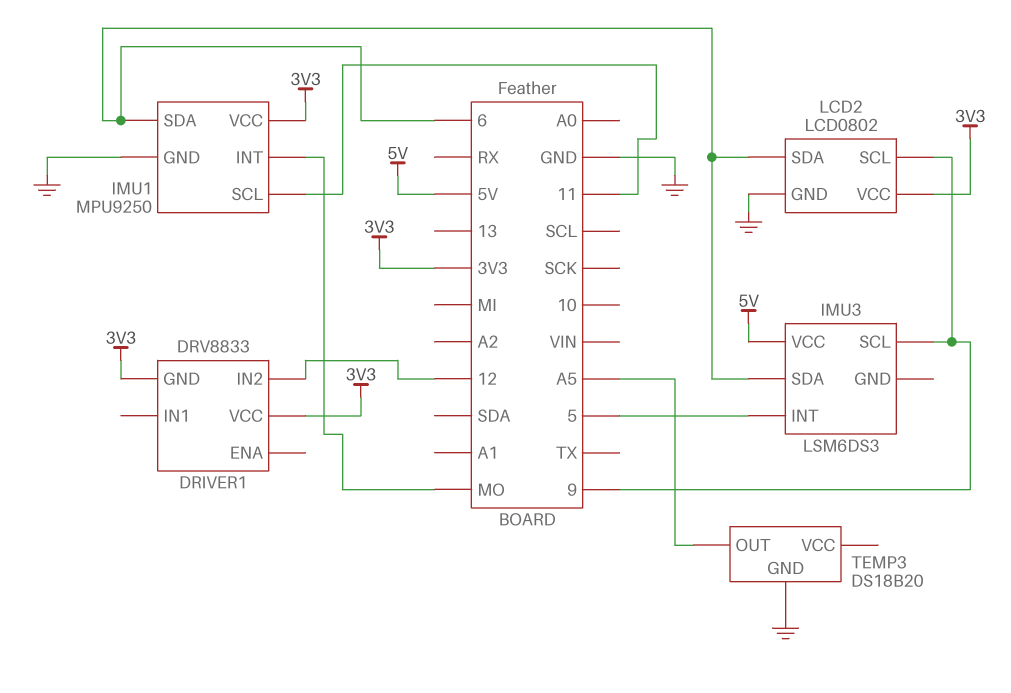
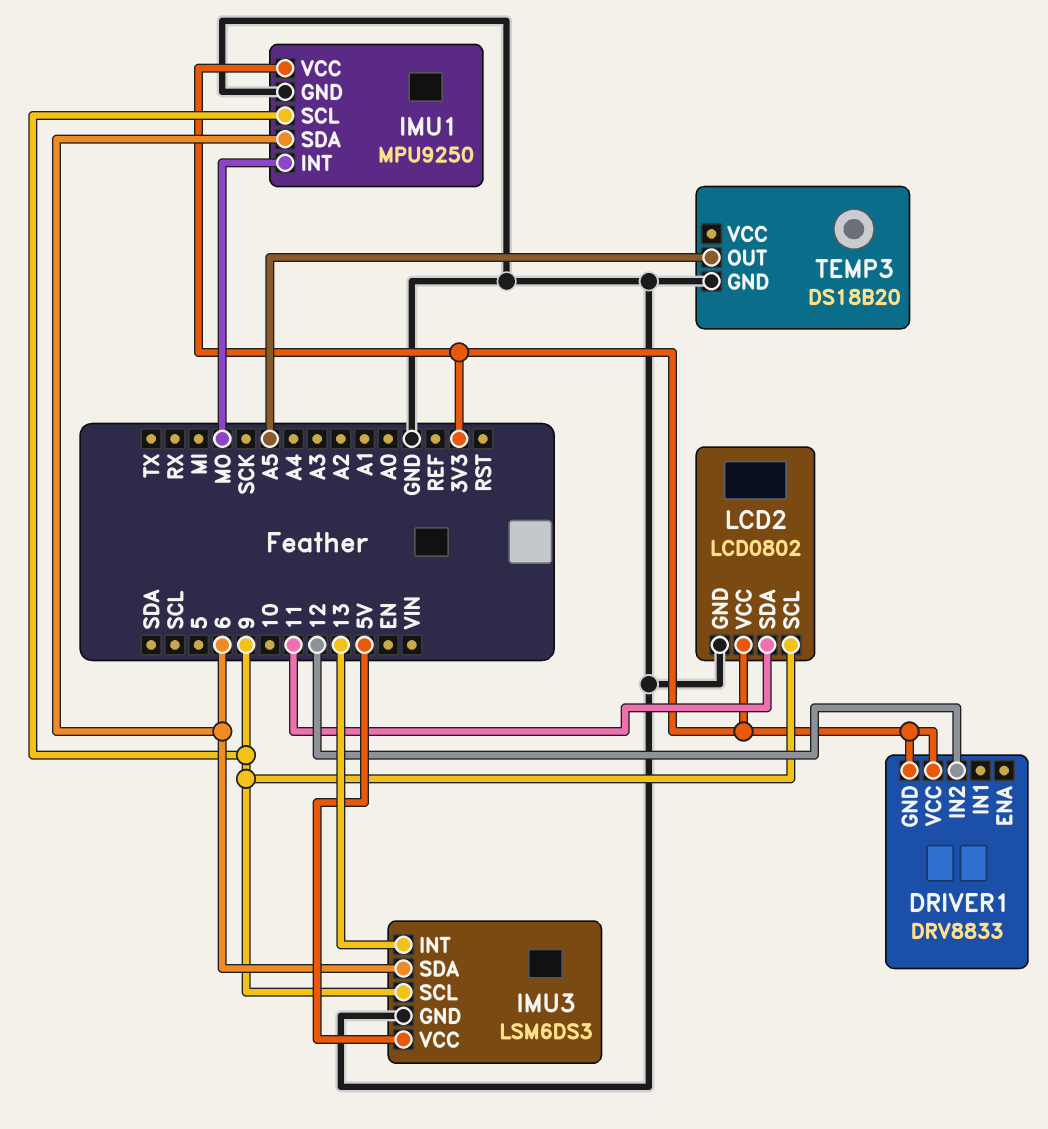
IMU1 pin SCL: 11 -> 9
IMU3 pin GND: none -> GND
IMU3 pin INT: 5 -> 13
LCD2 pin SDA: 6 -> 11

